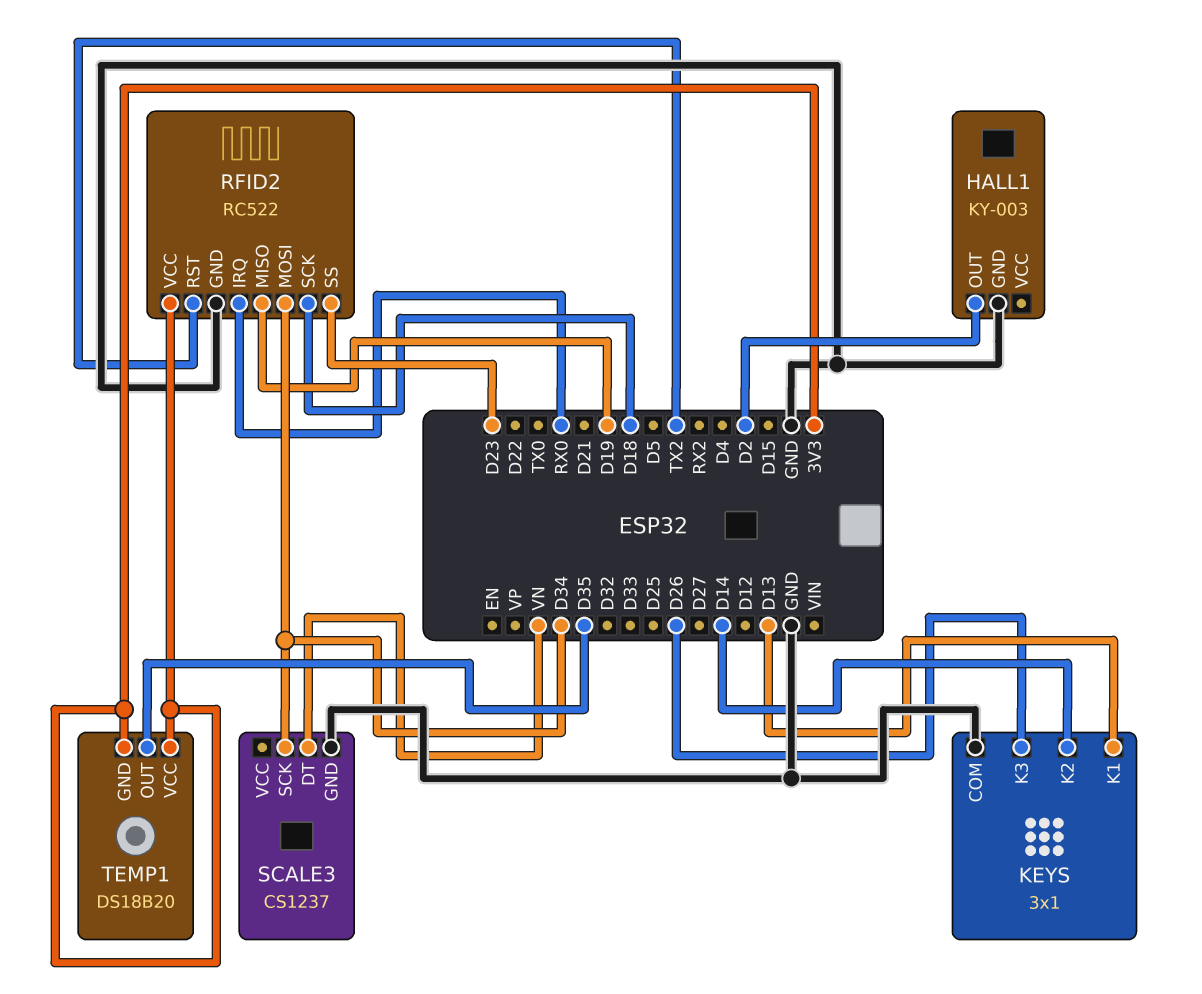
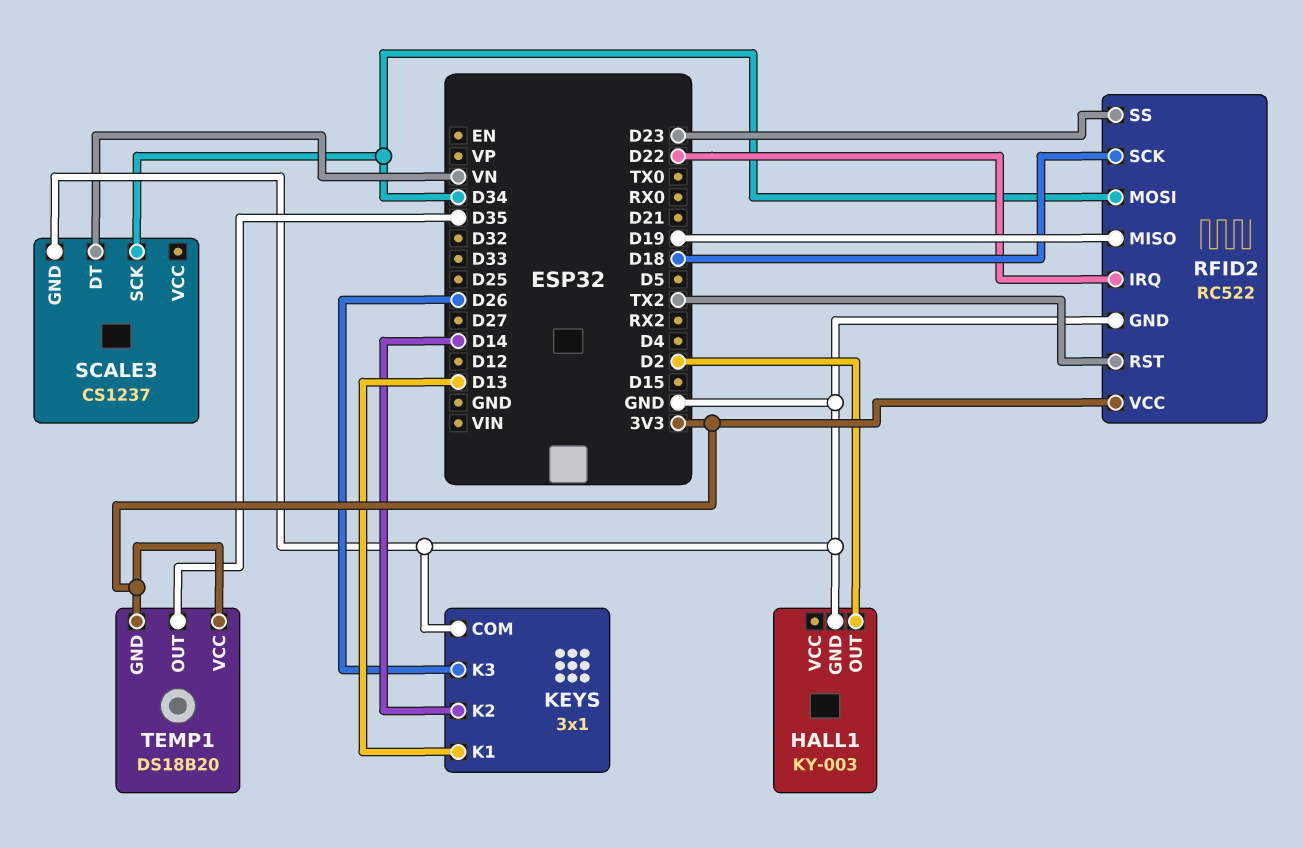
RFID2 pin IRQ: RX0 -> D22

